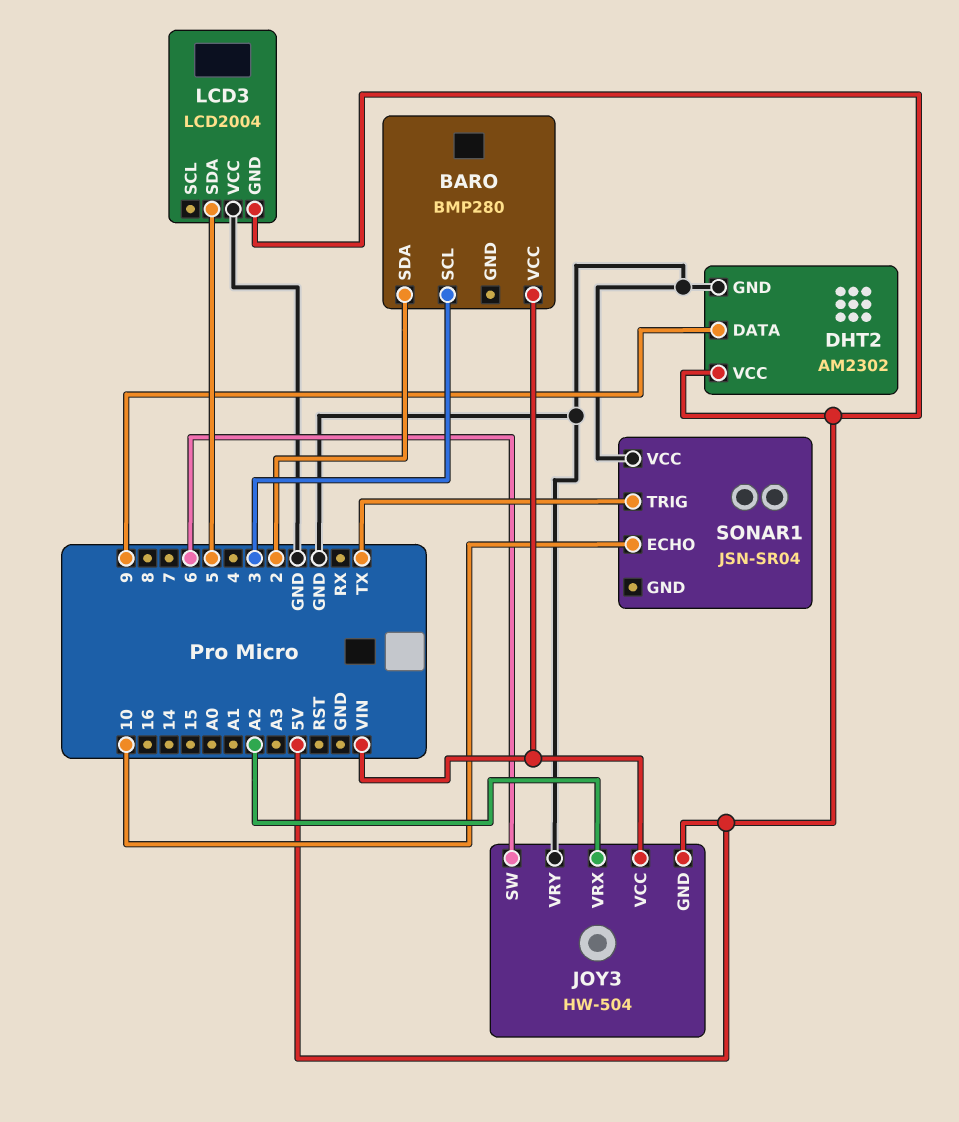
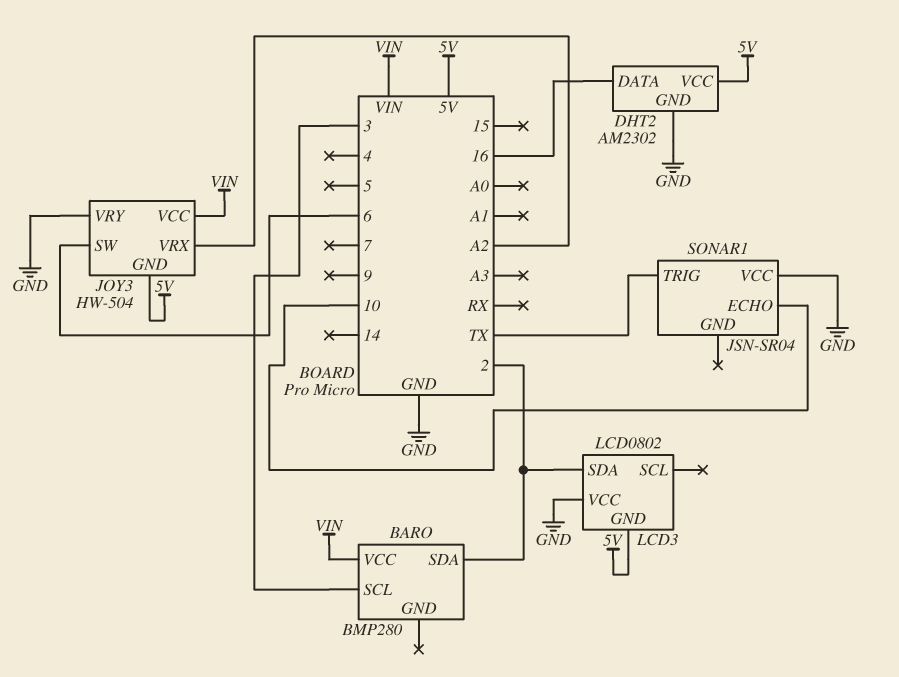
DHT2 pin DATA: 9 -> 16
LCD3: LCD2004 -> LCD0802
LCD3 pin SDA: 5 -> 2

